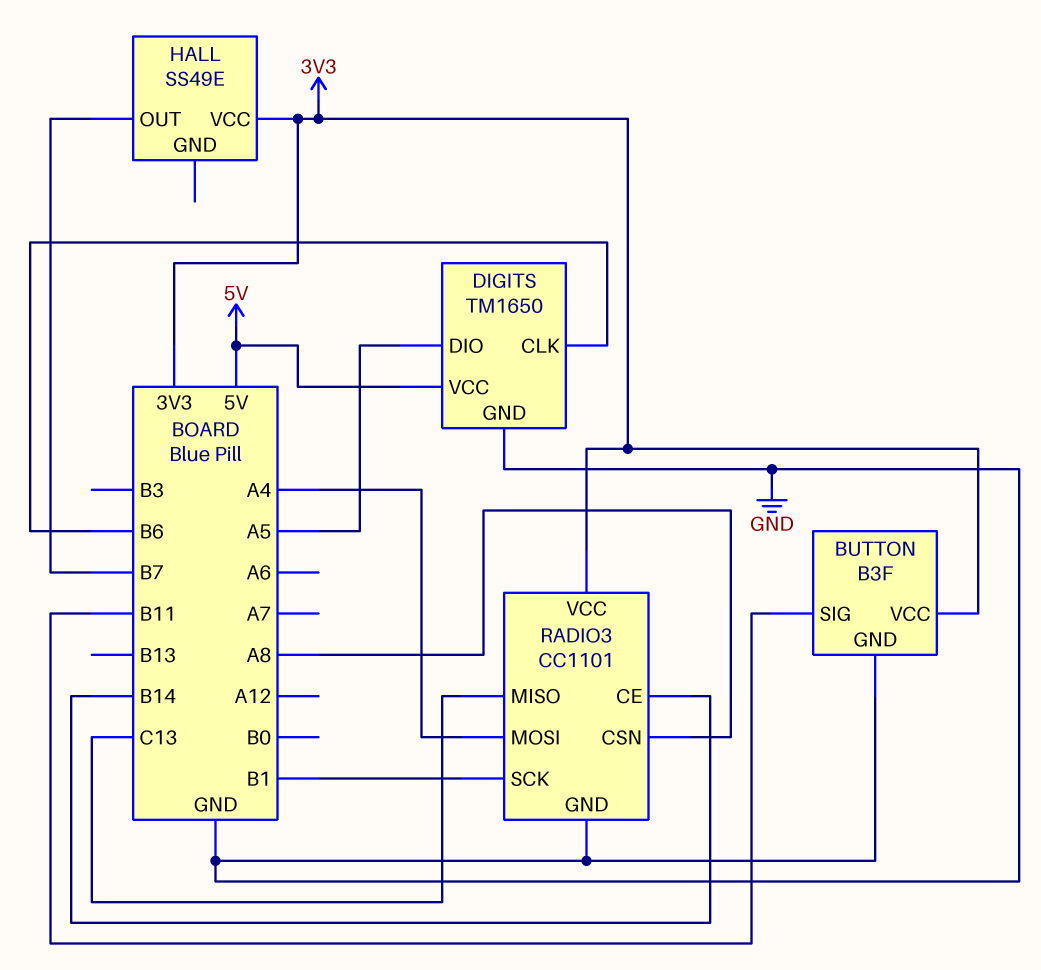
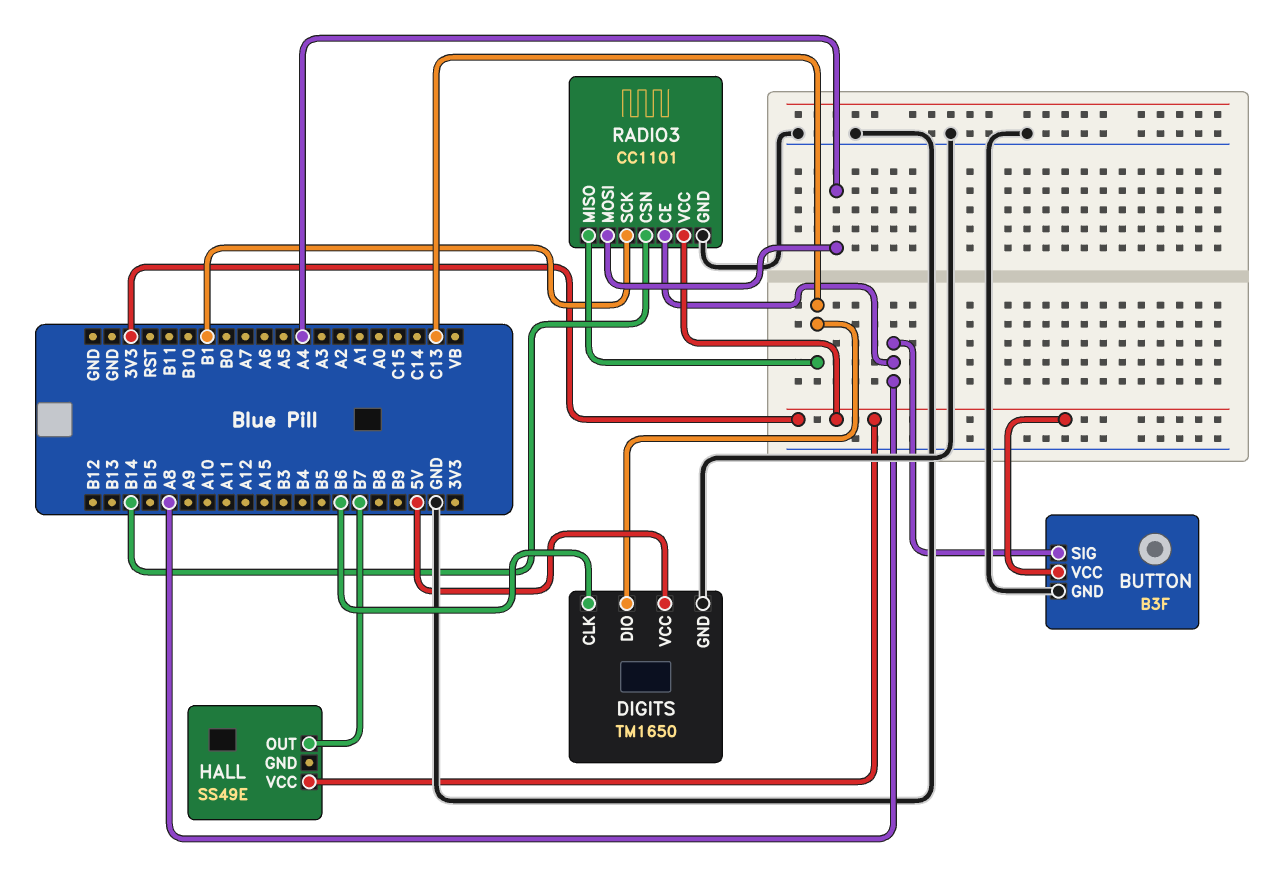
BUTTON pin SIG: B11 -> A8
DIGITS pin DIO: A5 -> C13
RADIO3 pin CE: B14 -> A8
RADIO3 pin CSN: A8 -> B14

